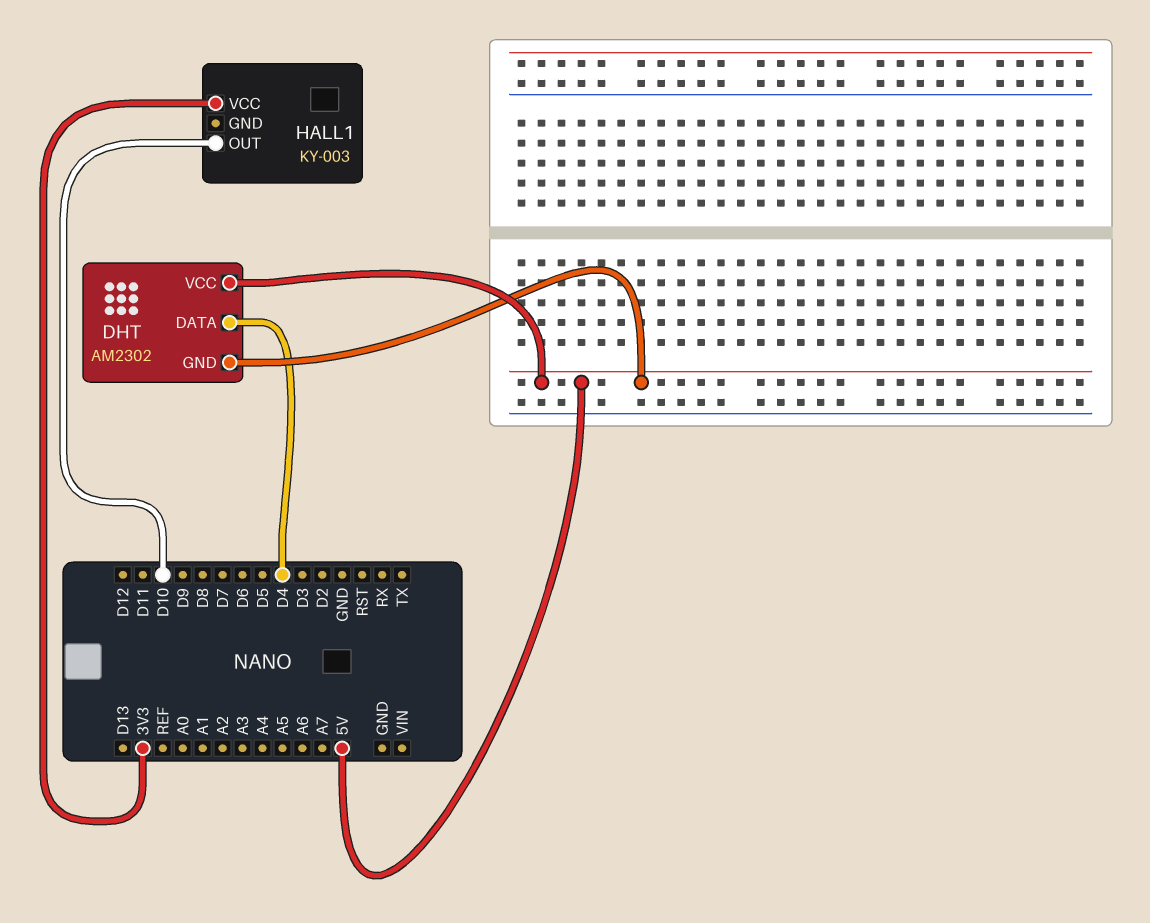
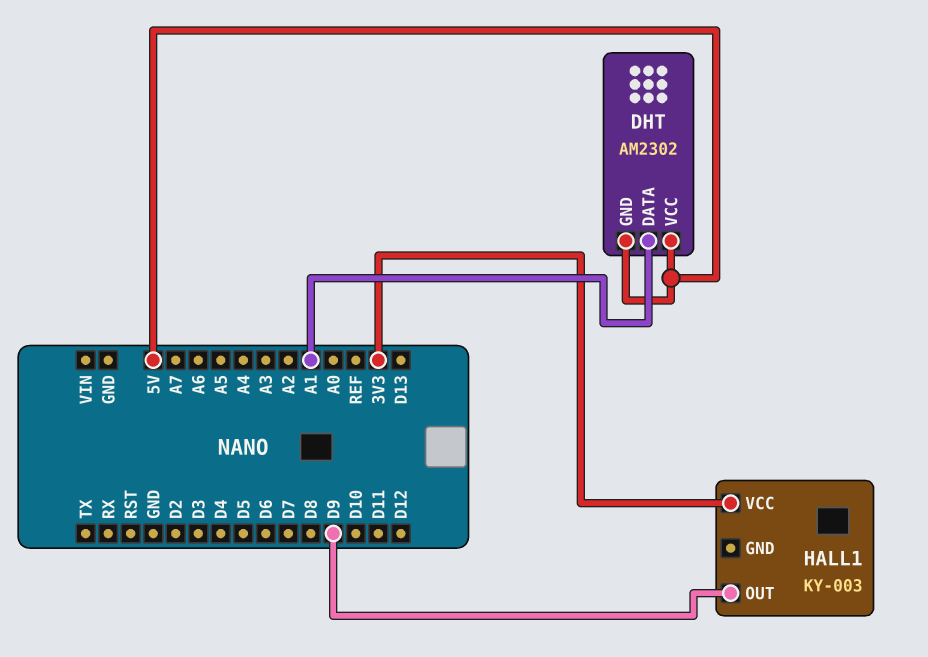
DHT pin DATA: D4 -> A1
HALL1 pin OUT: D10 -> D9

